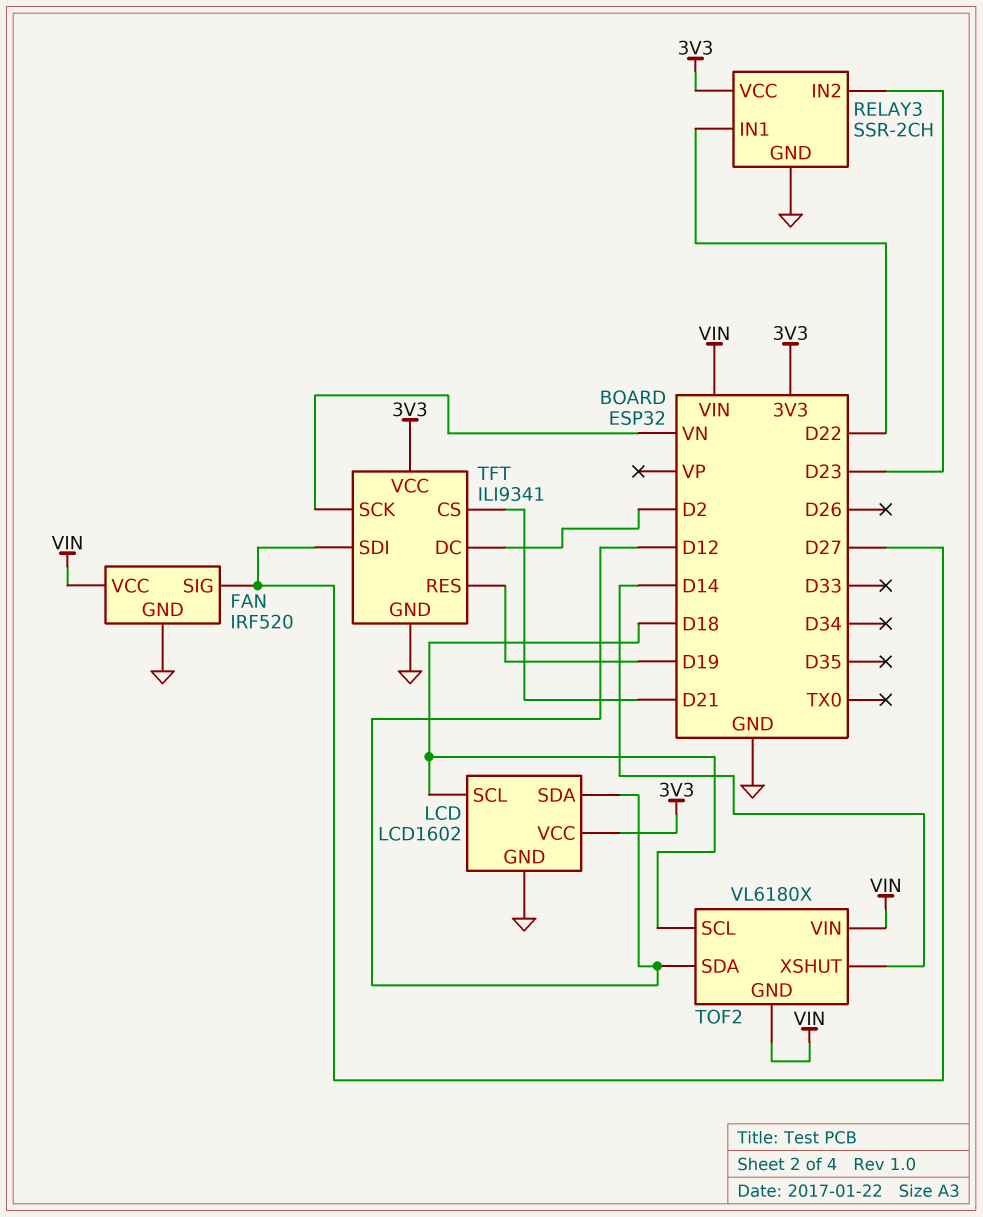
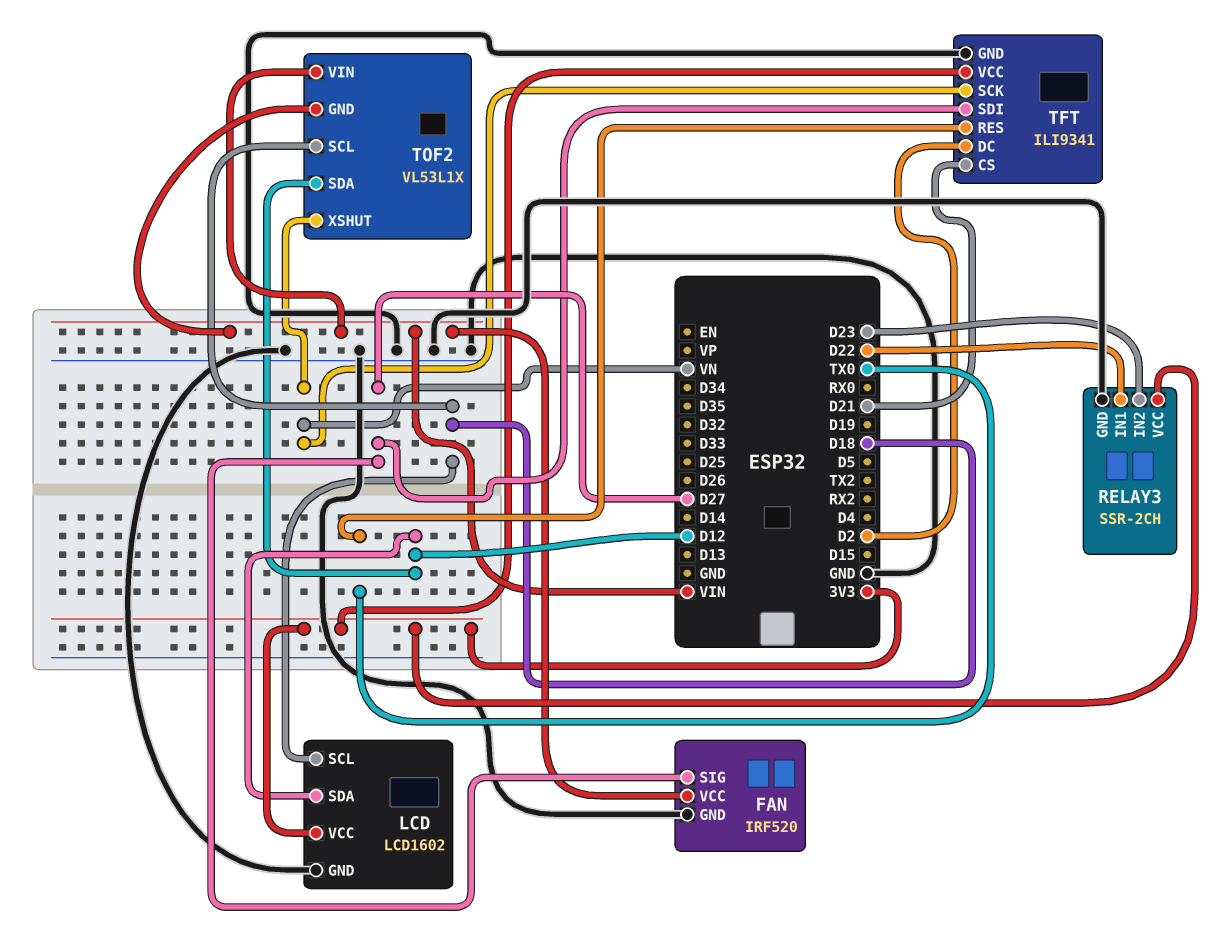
TFT pin RES: D19 -> TX0
TOF2: VL6180X -> VL53L1X
TOF2 pin XSHUT: D14 -> VN

